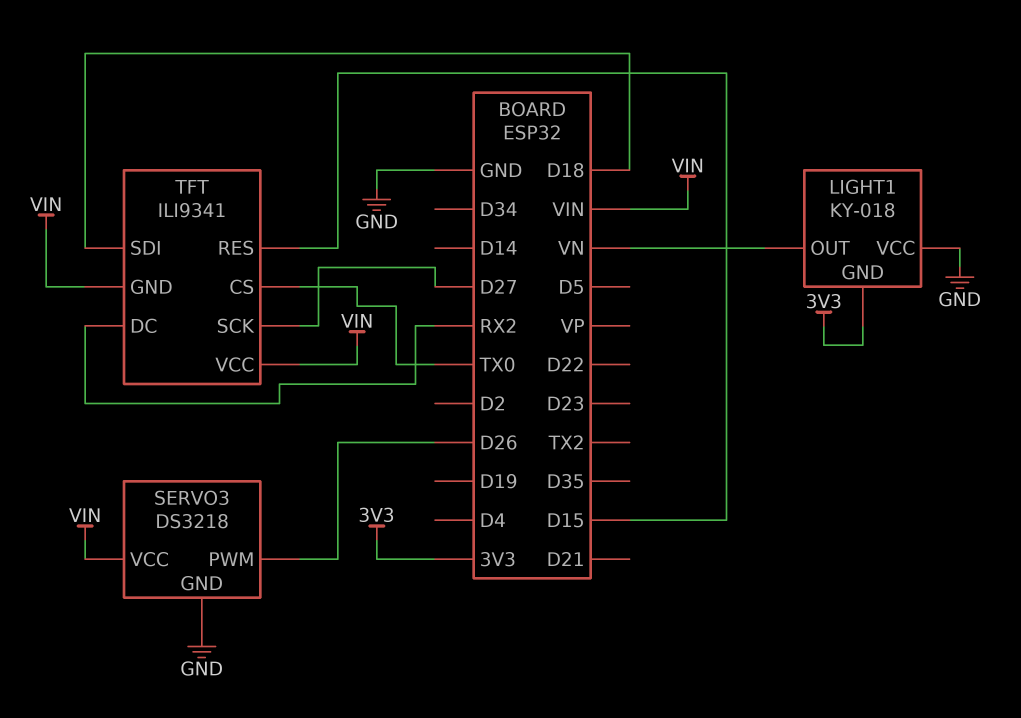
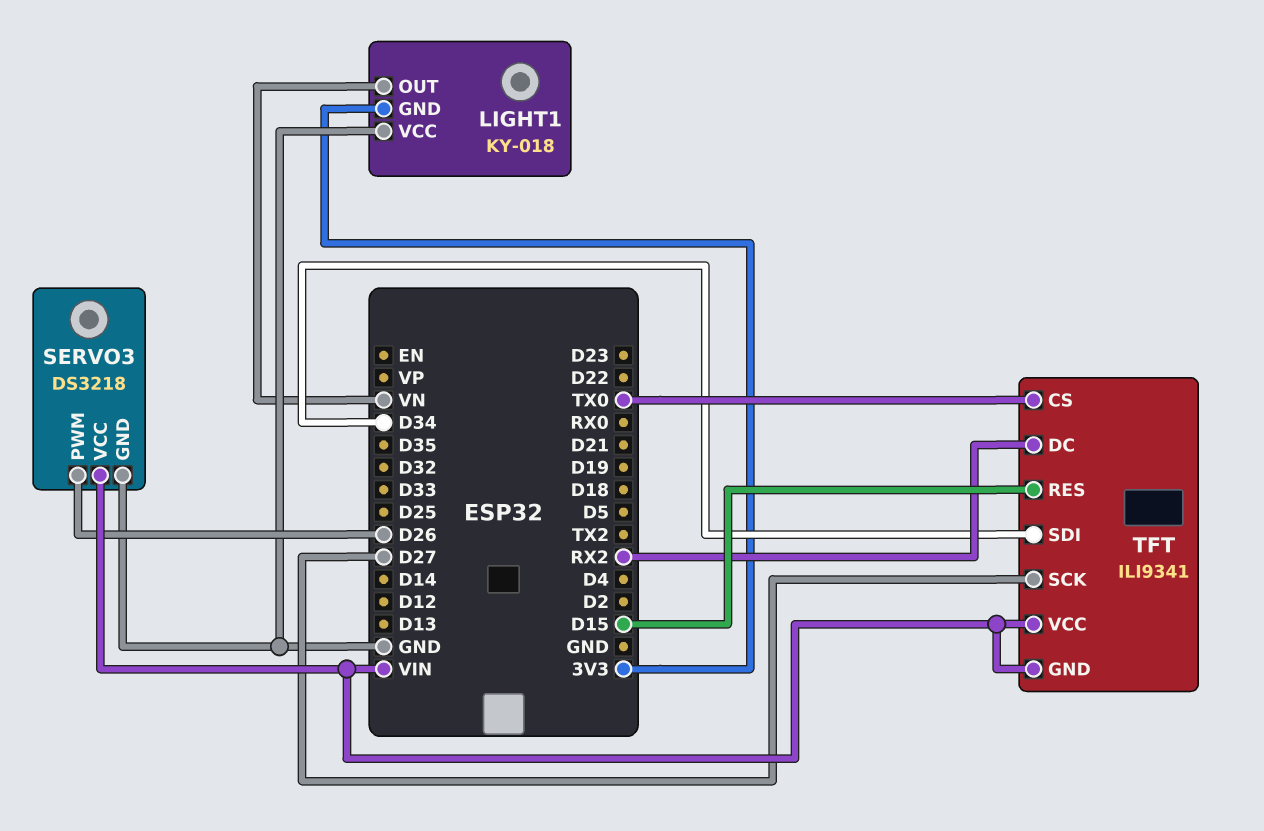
TFT pin SDI: D18 -> D34

